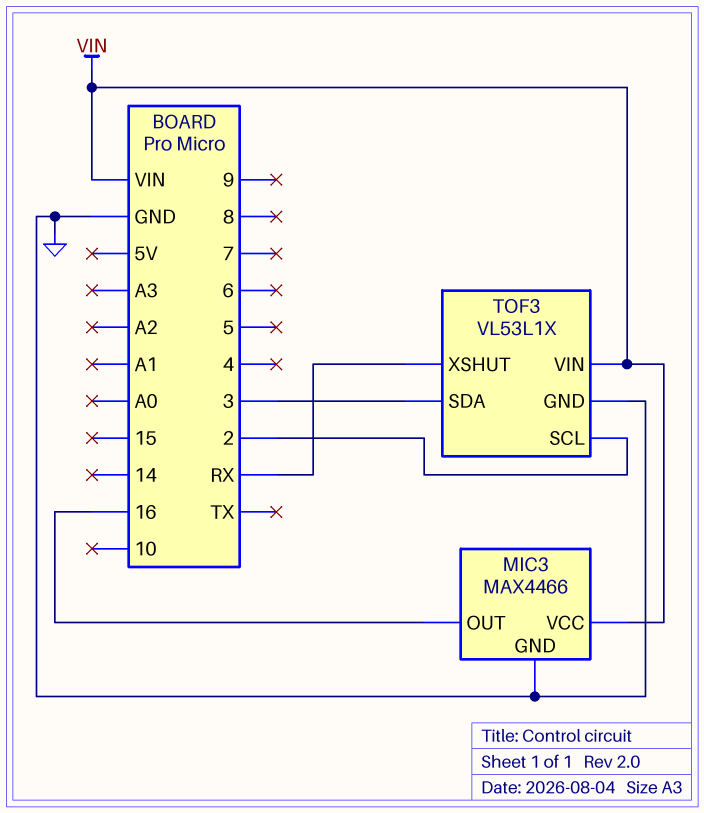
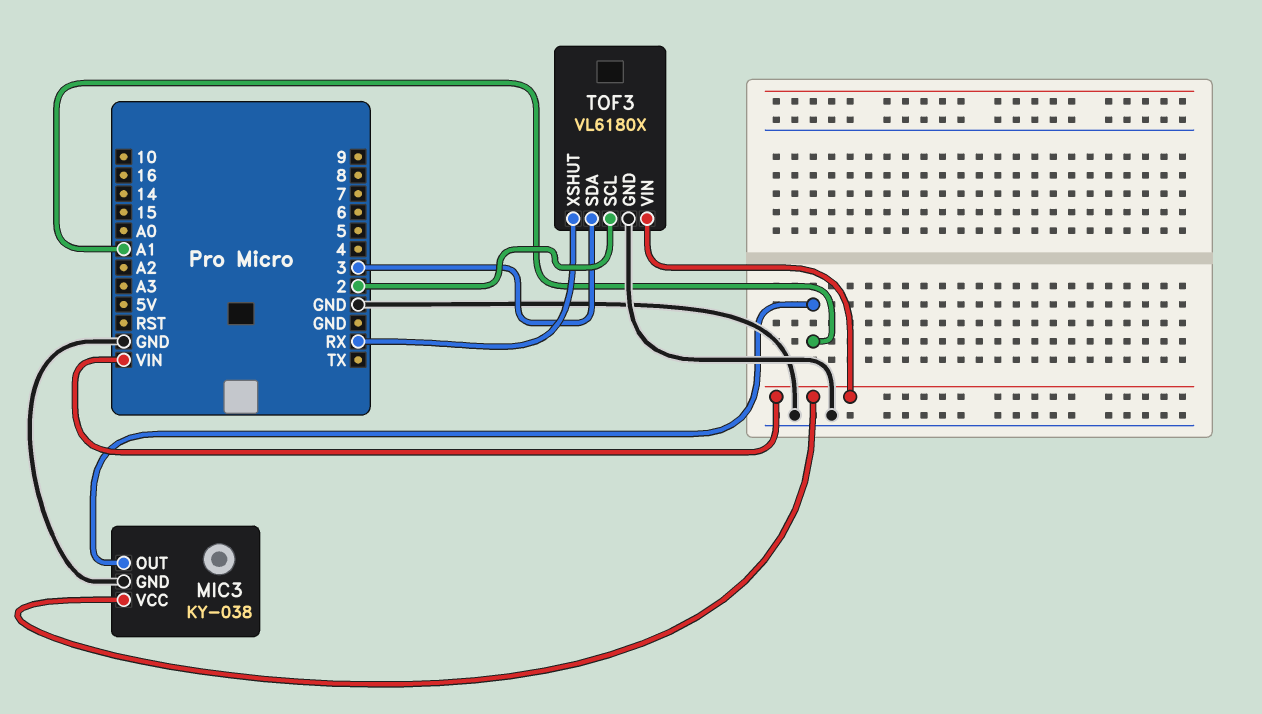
MIC3: MAX4466 -> KY-038
MIC3 pin OUT: 16 -> A1
TOF3: VL53L1X -> VL6180X

